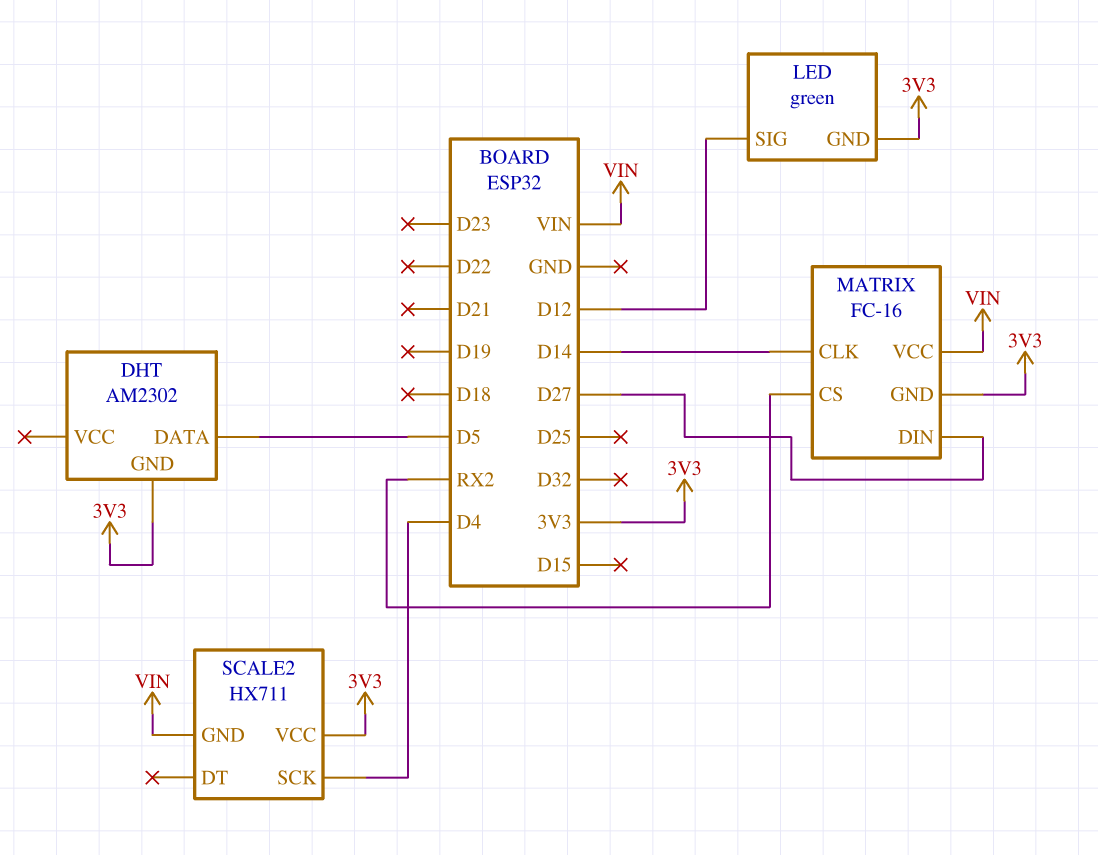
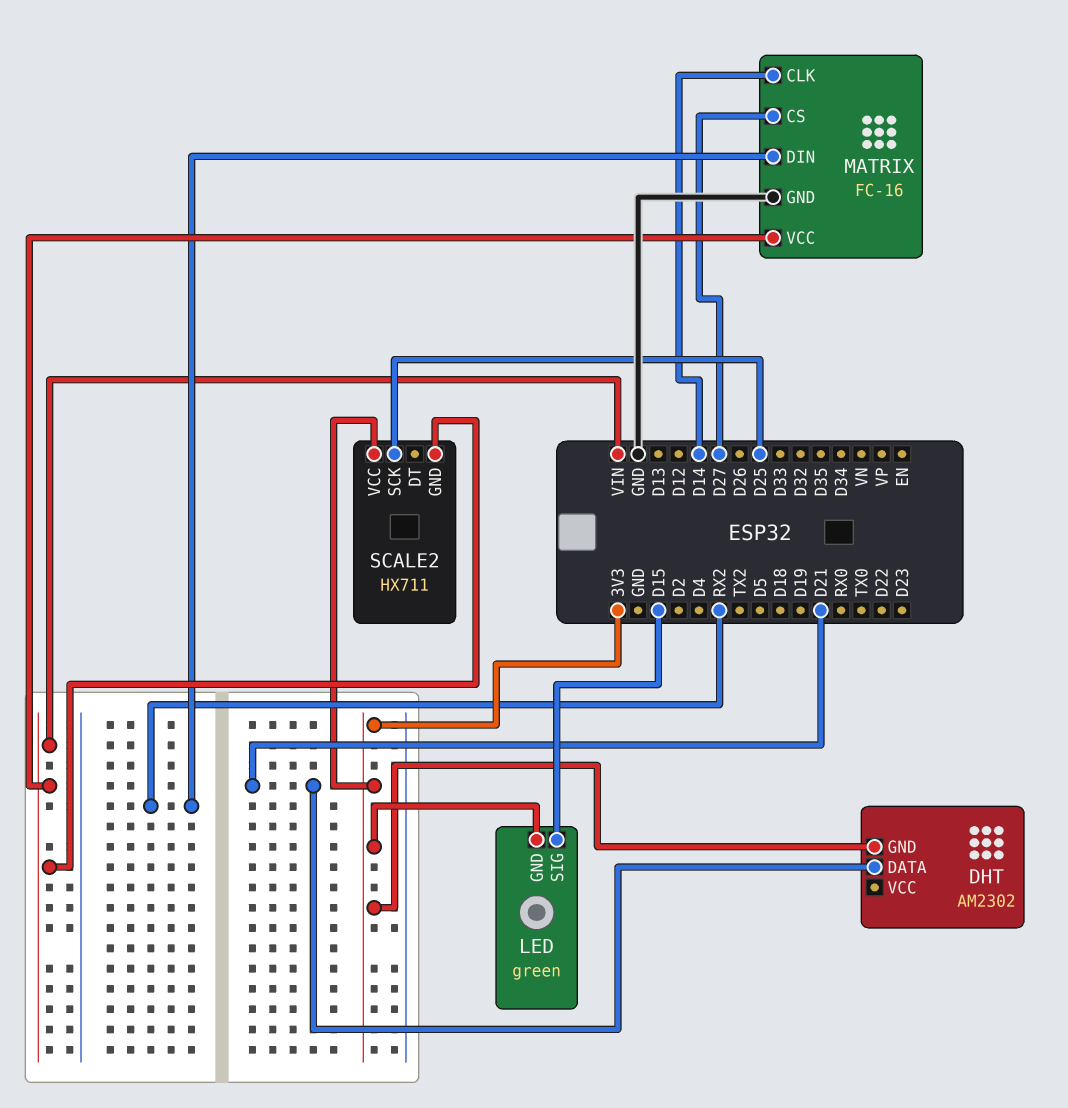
DHT pin DATA: D5 -> D21
LED pin SIG: D12 -> D15
MATRIX pin CS: RX2 -> D27
MATRIX pin DIN: D27 -> RX2
MATRIX pin GND: 3V3 -> GND
SCALE2 pin SCK: D4 -> D25

